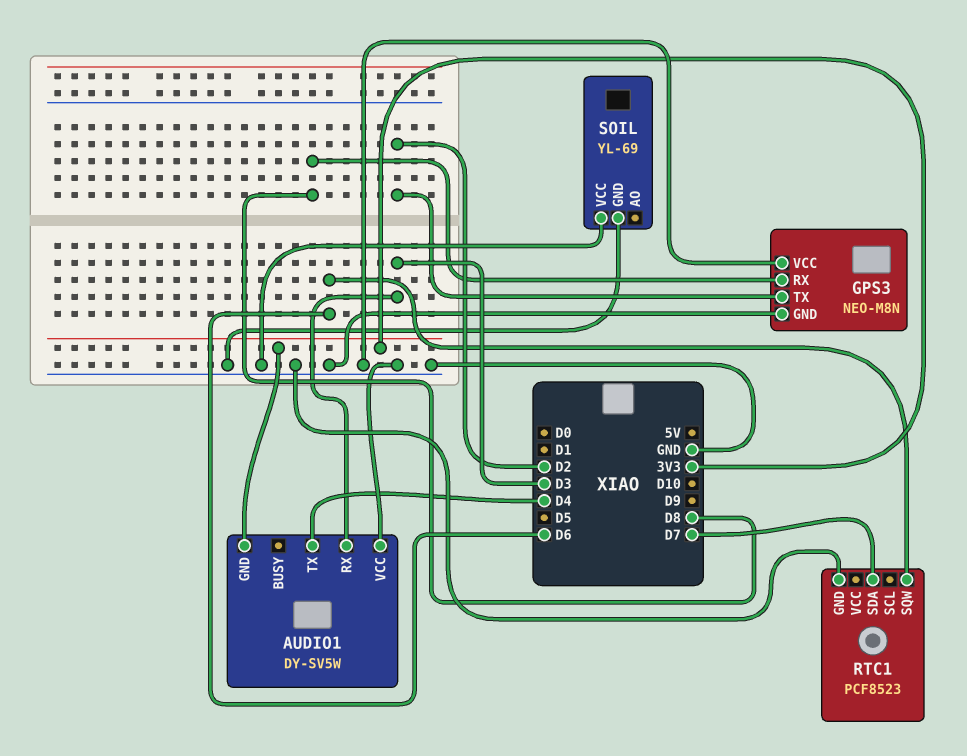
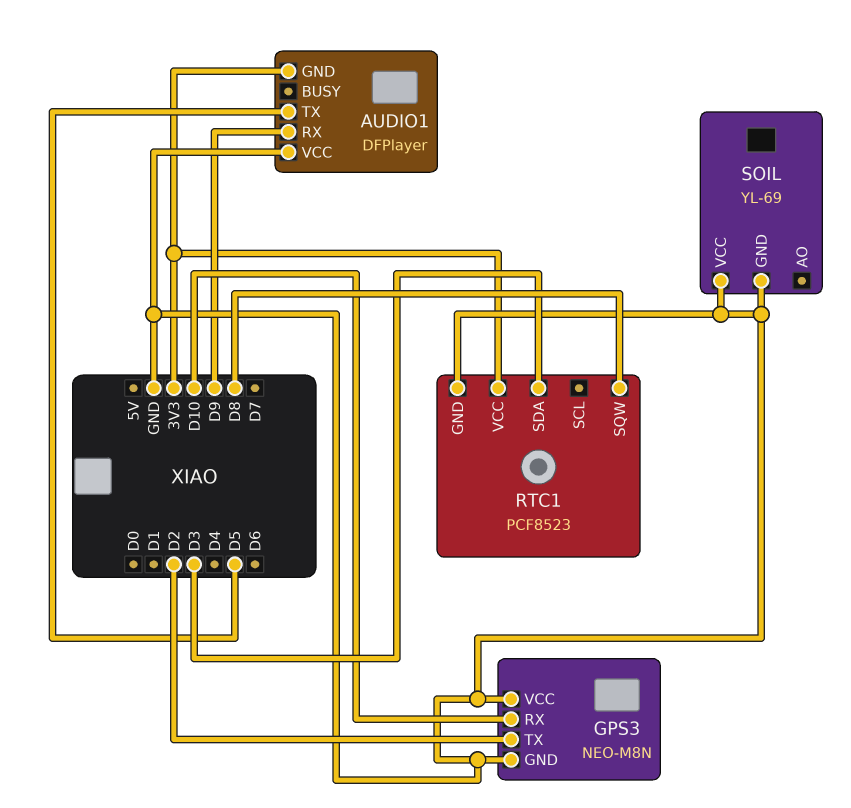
AUDIO1: DY-SV5W -> DFPlayer
AUDIO1 pin RX: D3 -> D9
AUDIO1 pin TX: D4 -> D5
GPS3 pin RX: D8 -> D10
RTC1 pin SDA: D7 -> D3
RTC1 pin SQW: D6 -> D8
RTC1 pin VCC: none -> 3V3

